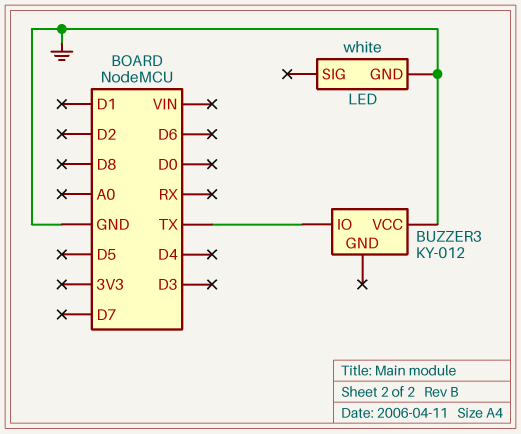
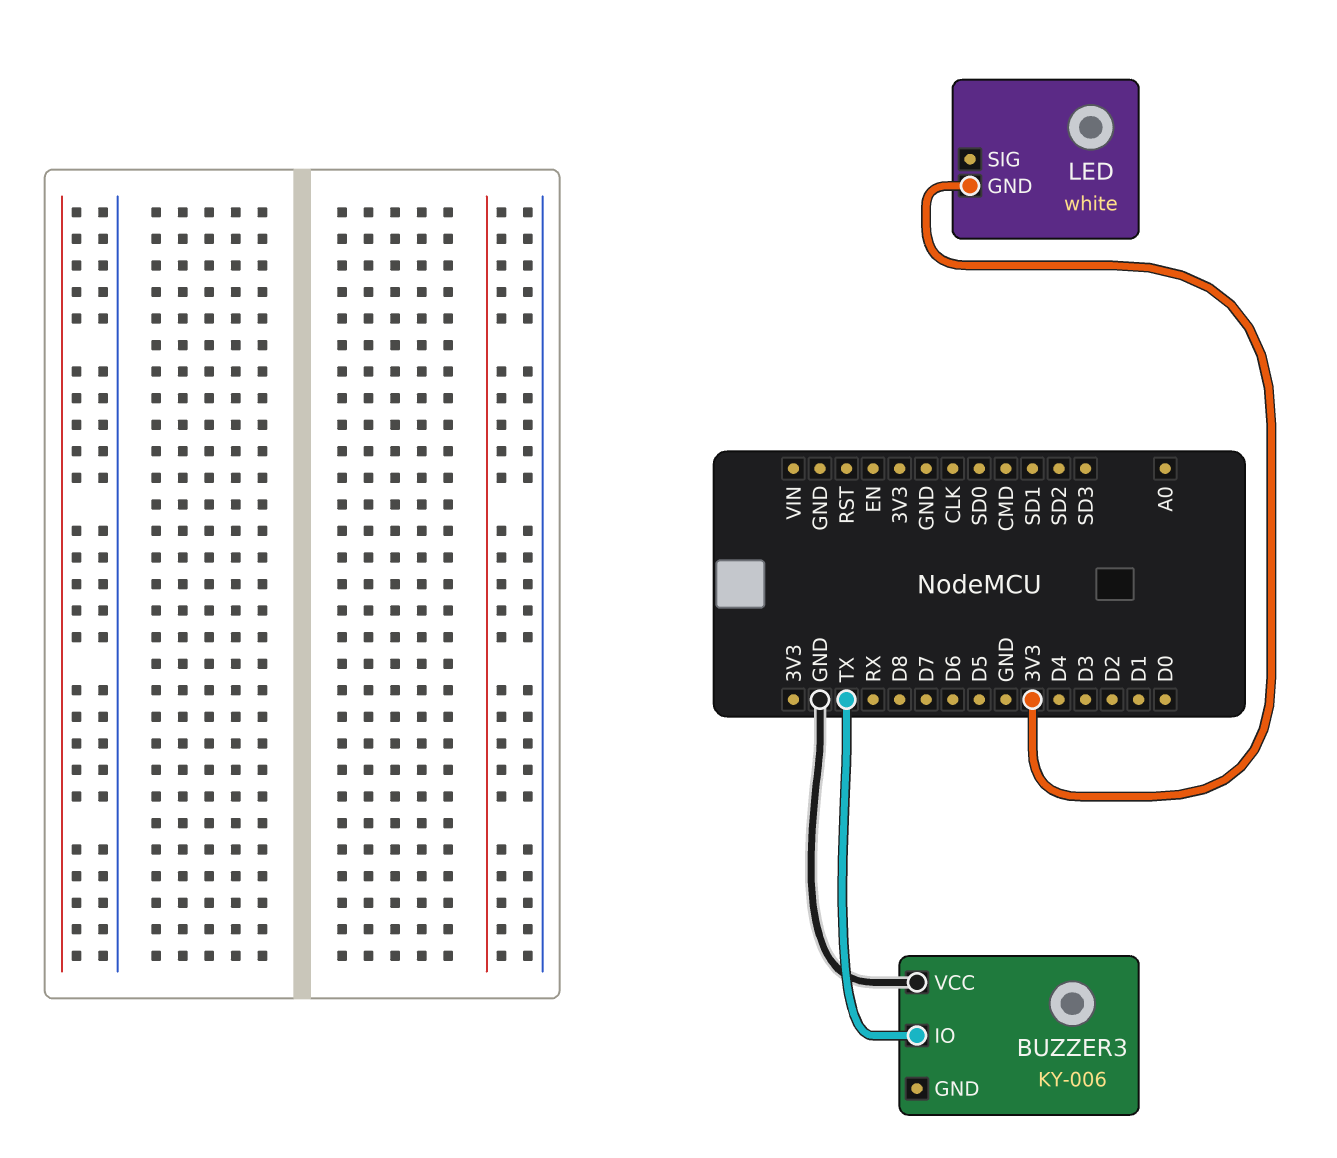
BUZZER3: KY-012 -> KY-006
LED pin GND: GND -> 3V3

